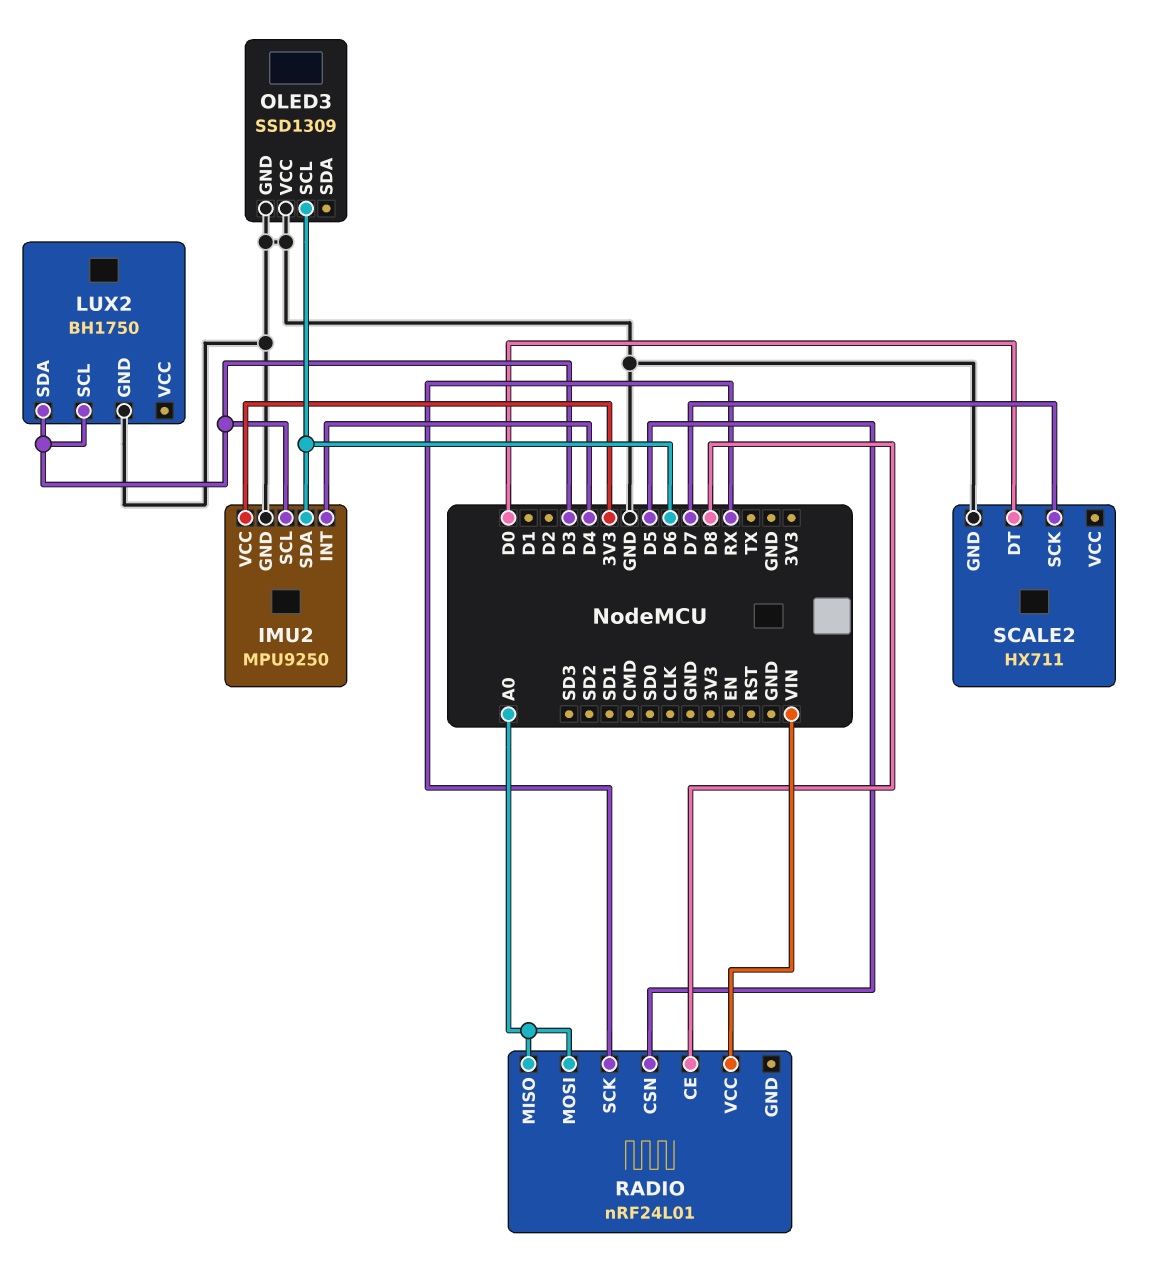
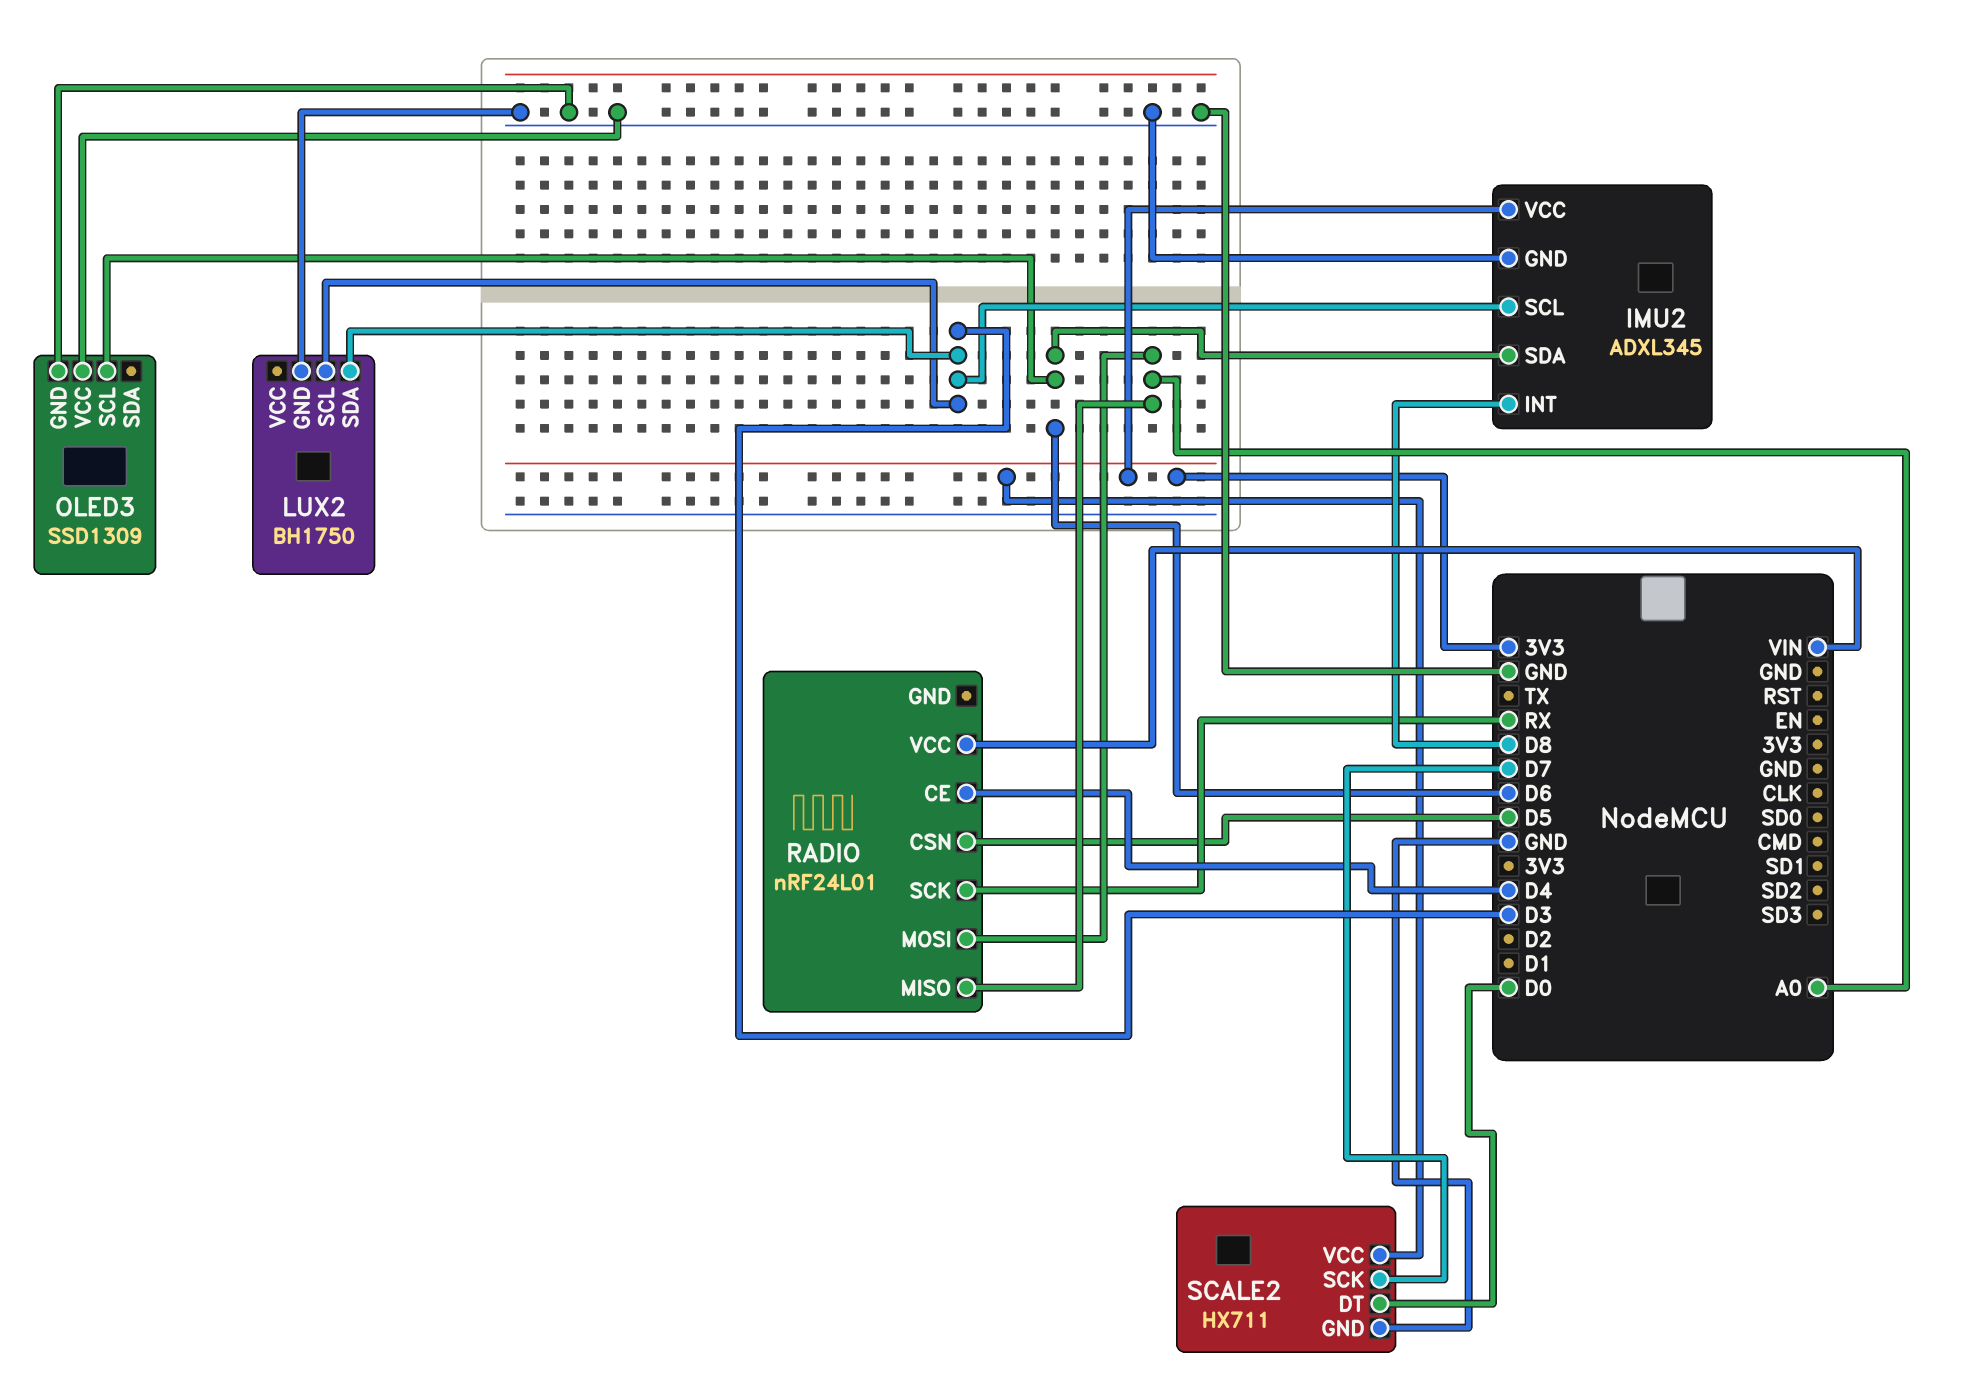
IMU2: MPU9250 -> ADXL345
IMU2 pin INT: D4 -> D8
RADIO pin CE: D8 -> D4
SCALE2 pin VCC: none -> 3V3

